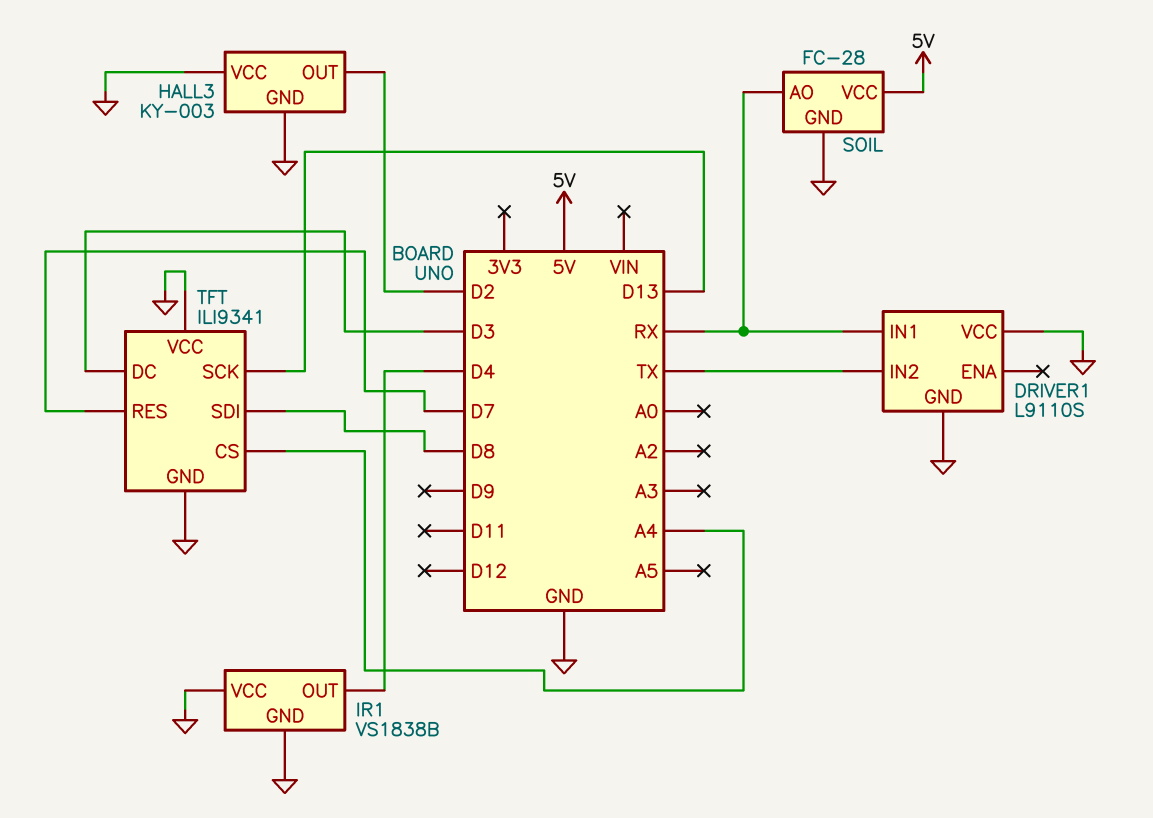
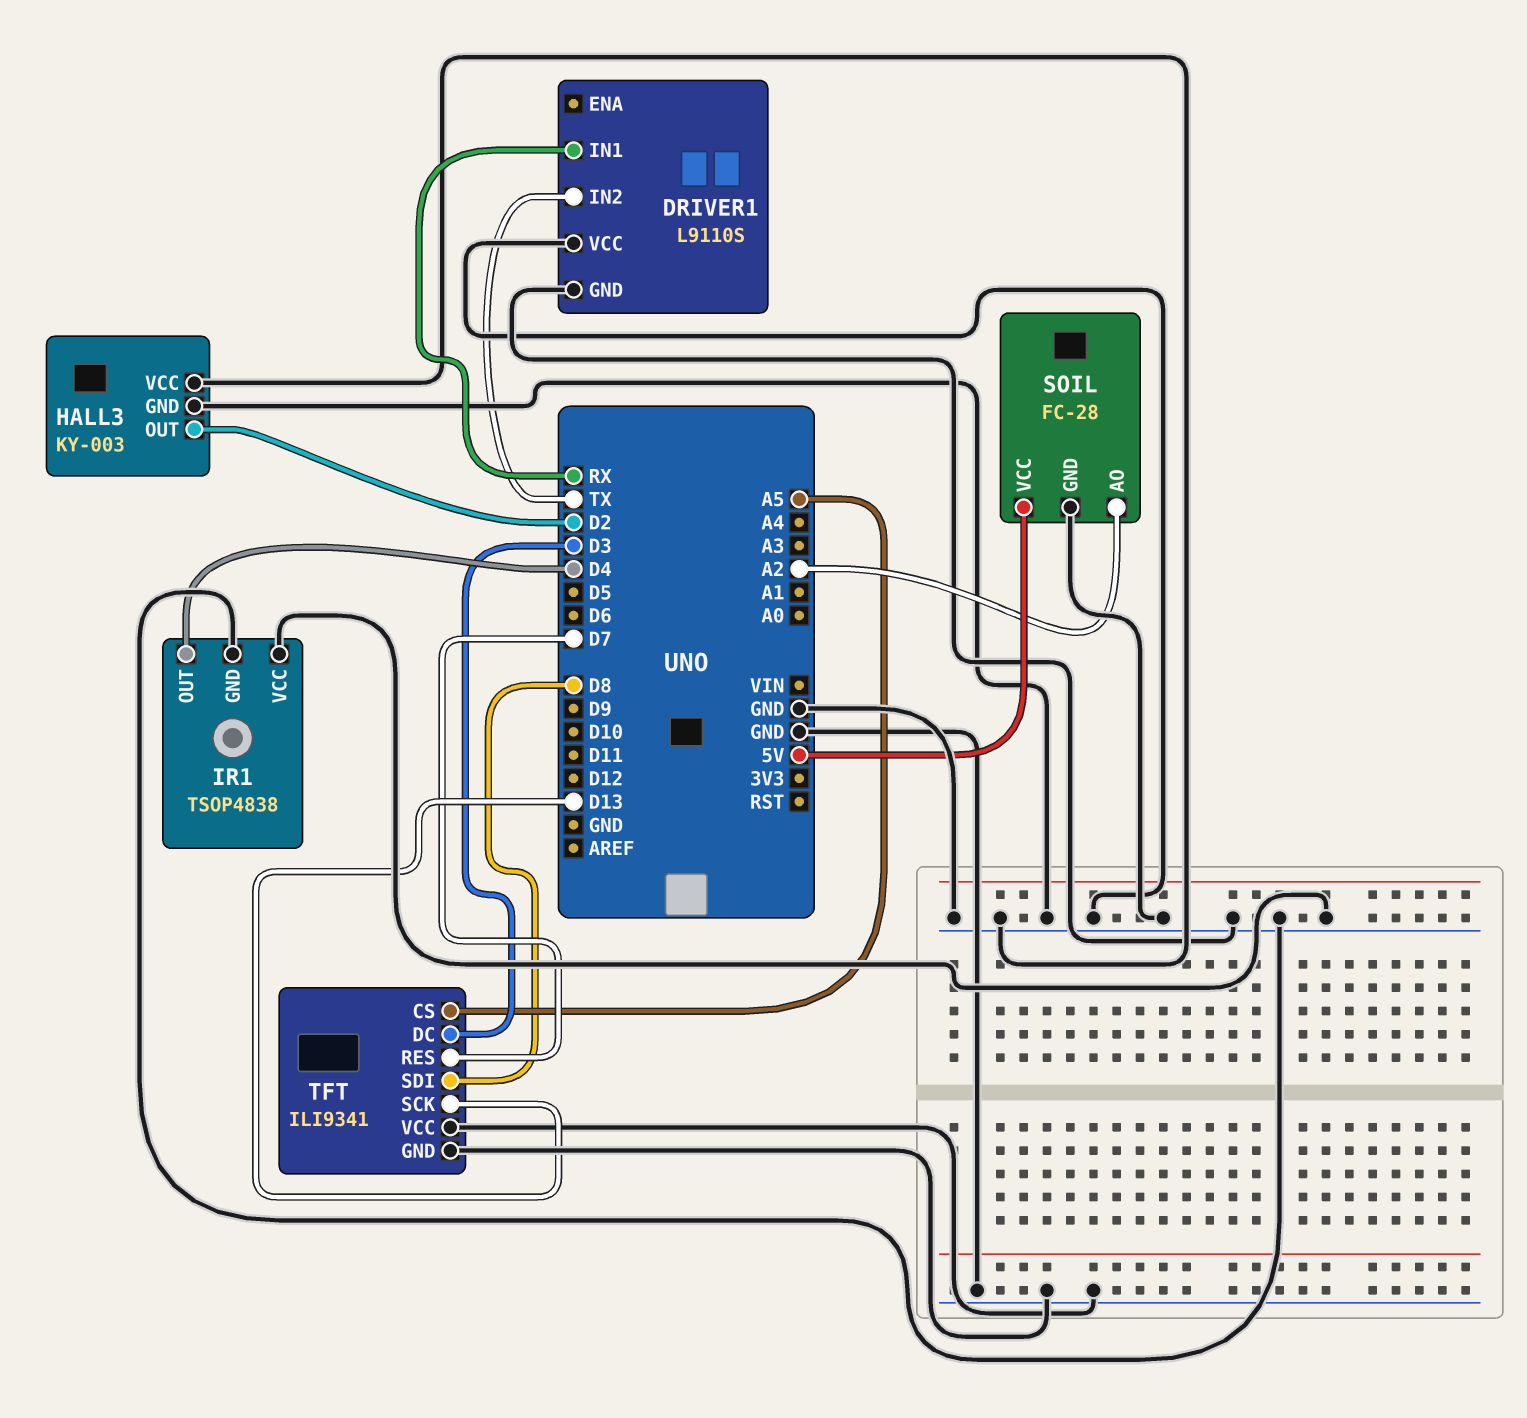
IR1: VS1838B -> TSOP4838
SOIL pin AO: RX -> A2
TFT pin CS: A4 -> A5

